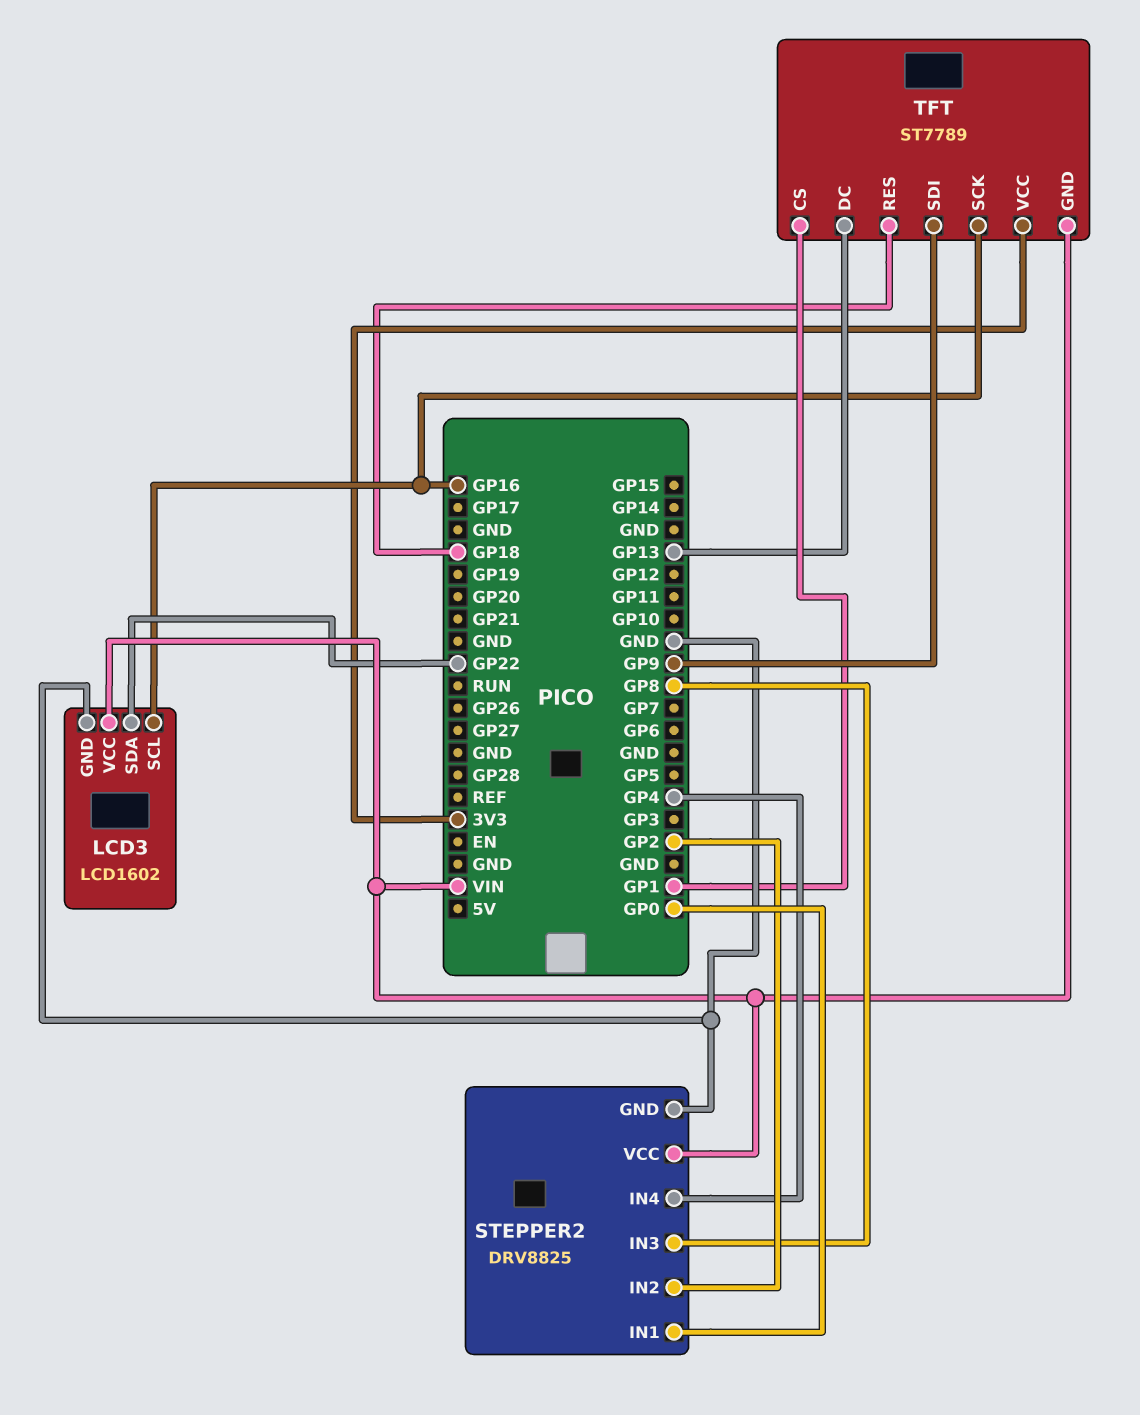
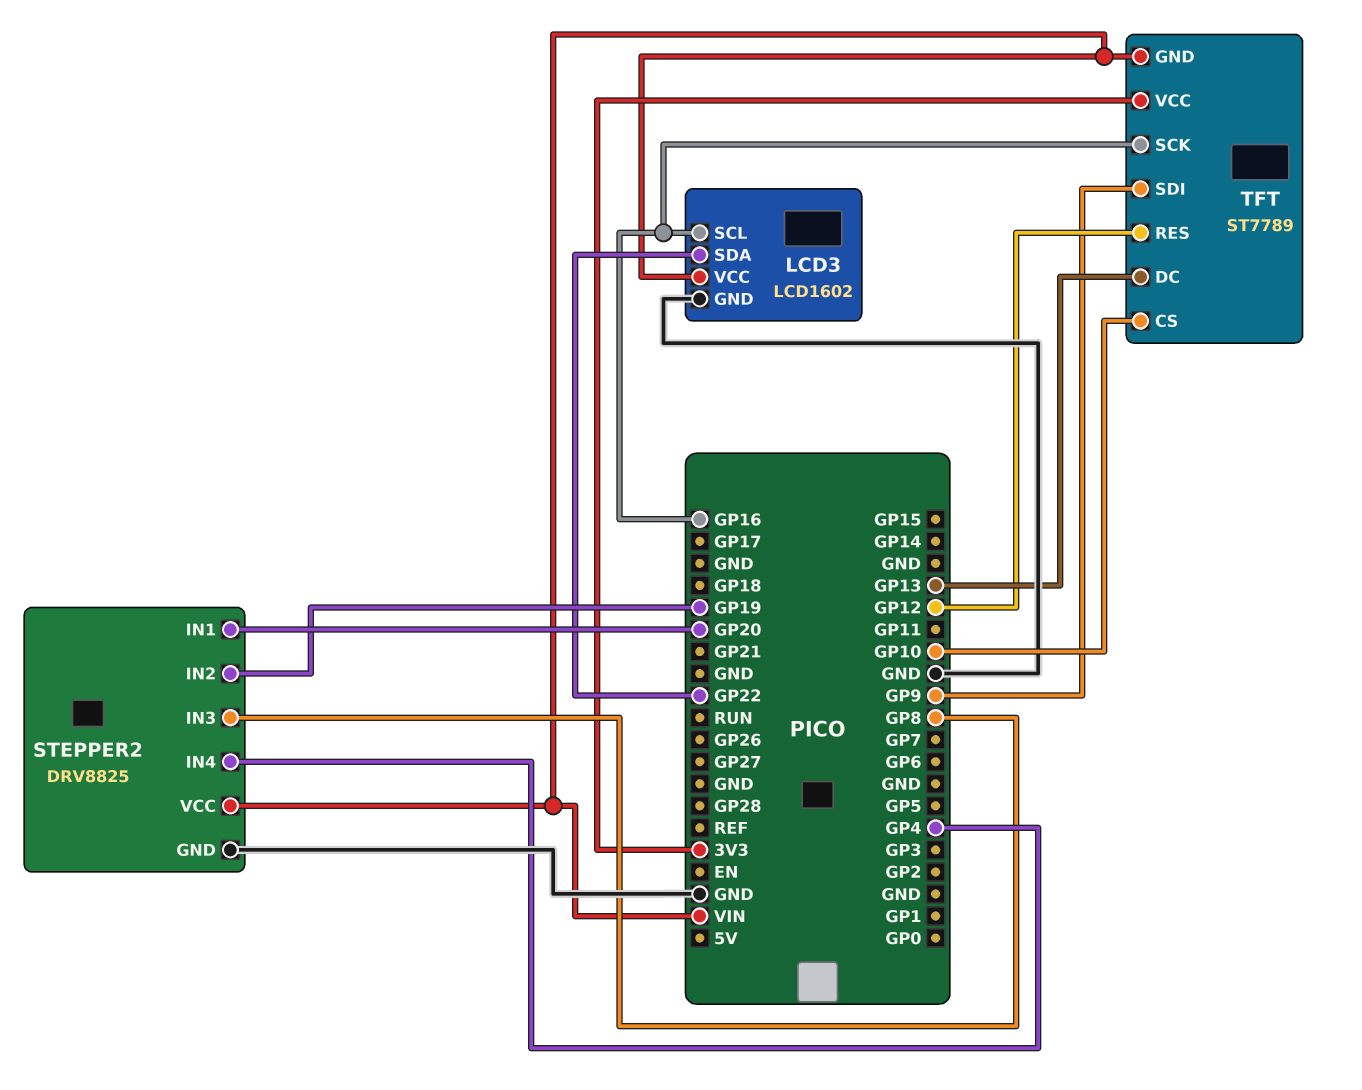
STEPPER2 pin IN1: GP0 -> GP20
STEPPER2 pin IN2: GP2 -> GP19
TFT pin CS: GP1 -> GP10
TFT pin RES: GP18 -> GP12

